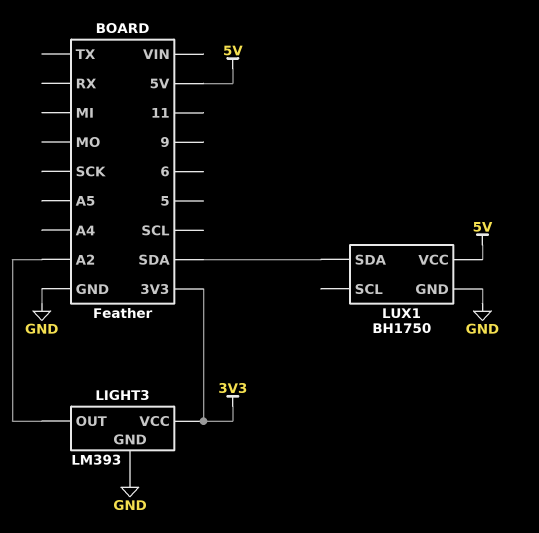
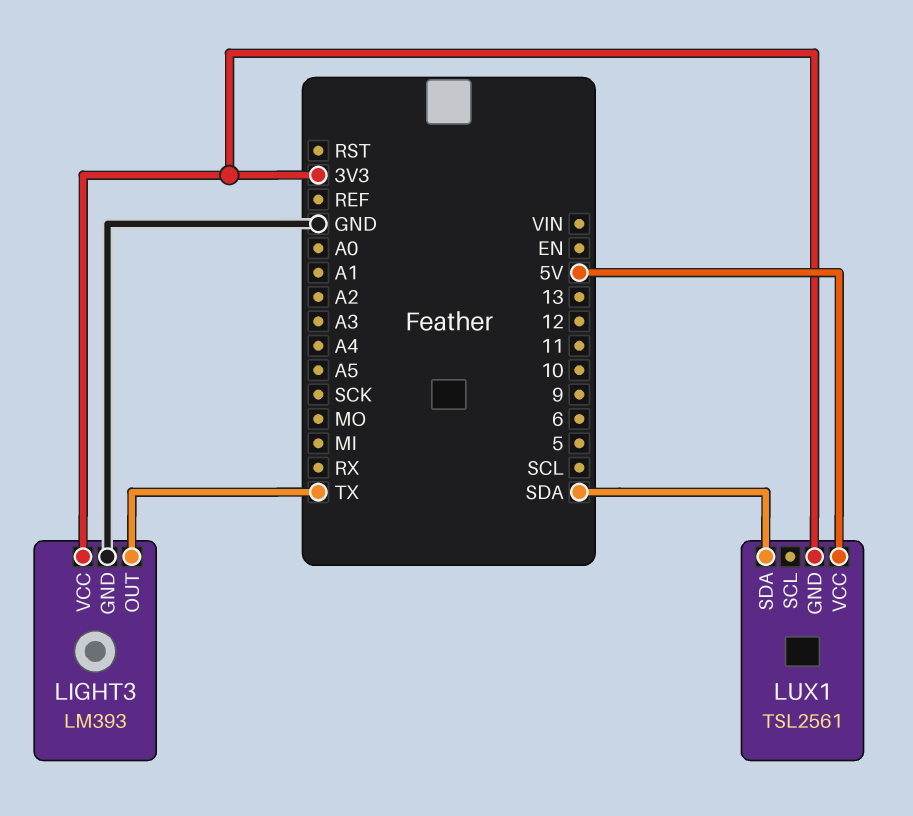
LIGHT3 pin OUT: A2 -> TX
LUX1: BH1750 -> TSL2561
LUX1 pin GND: GND -> 3V3

